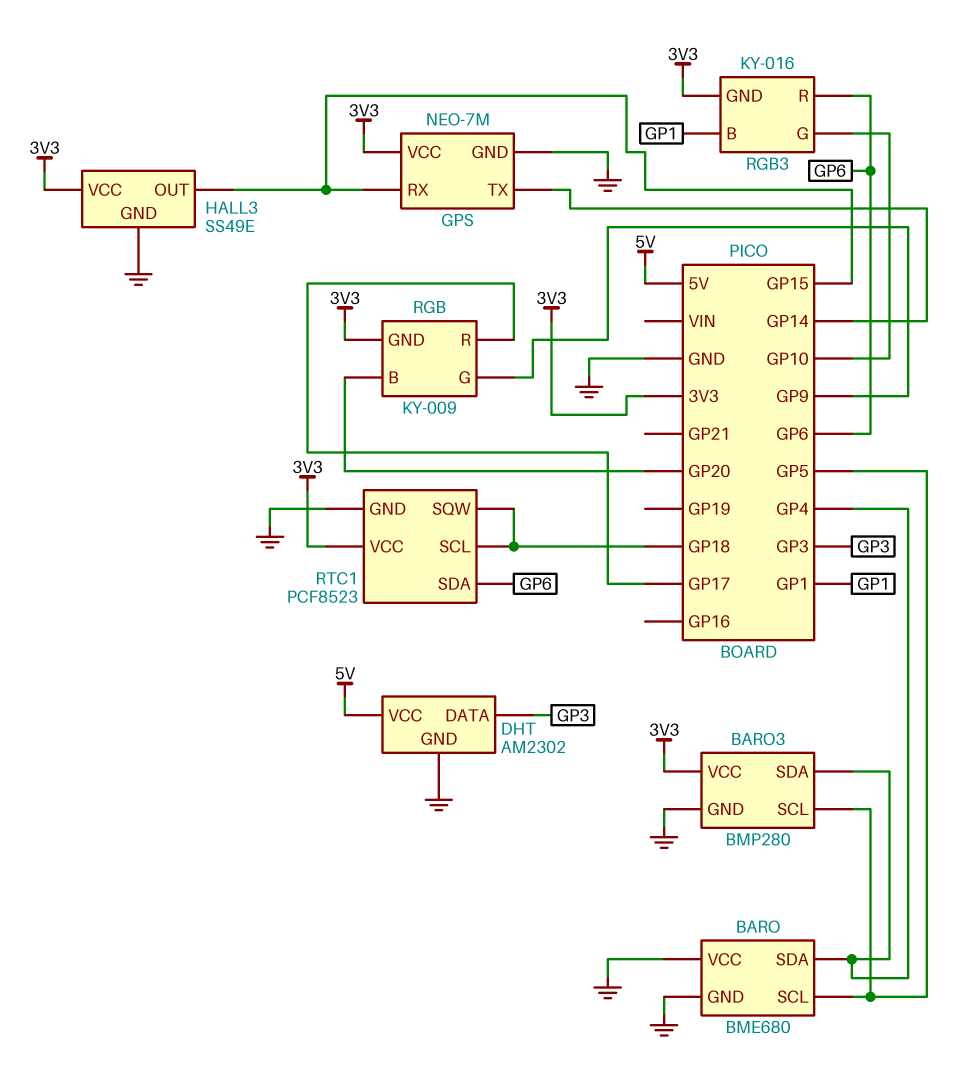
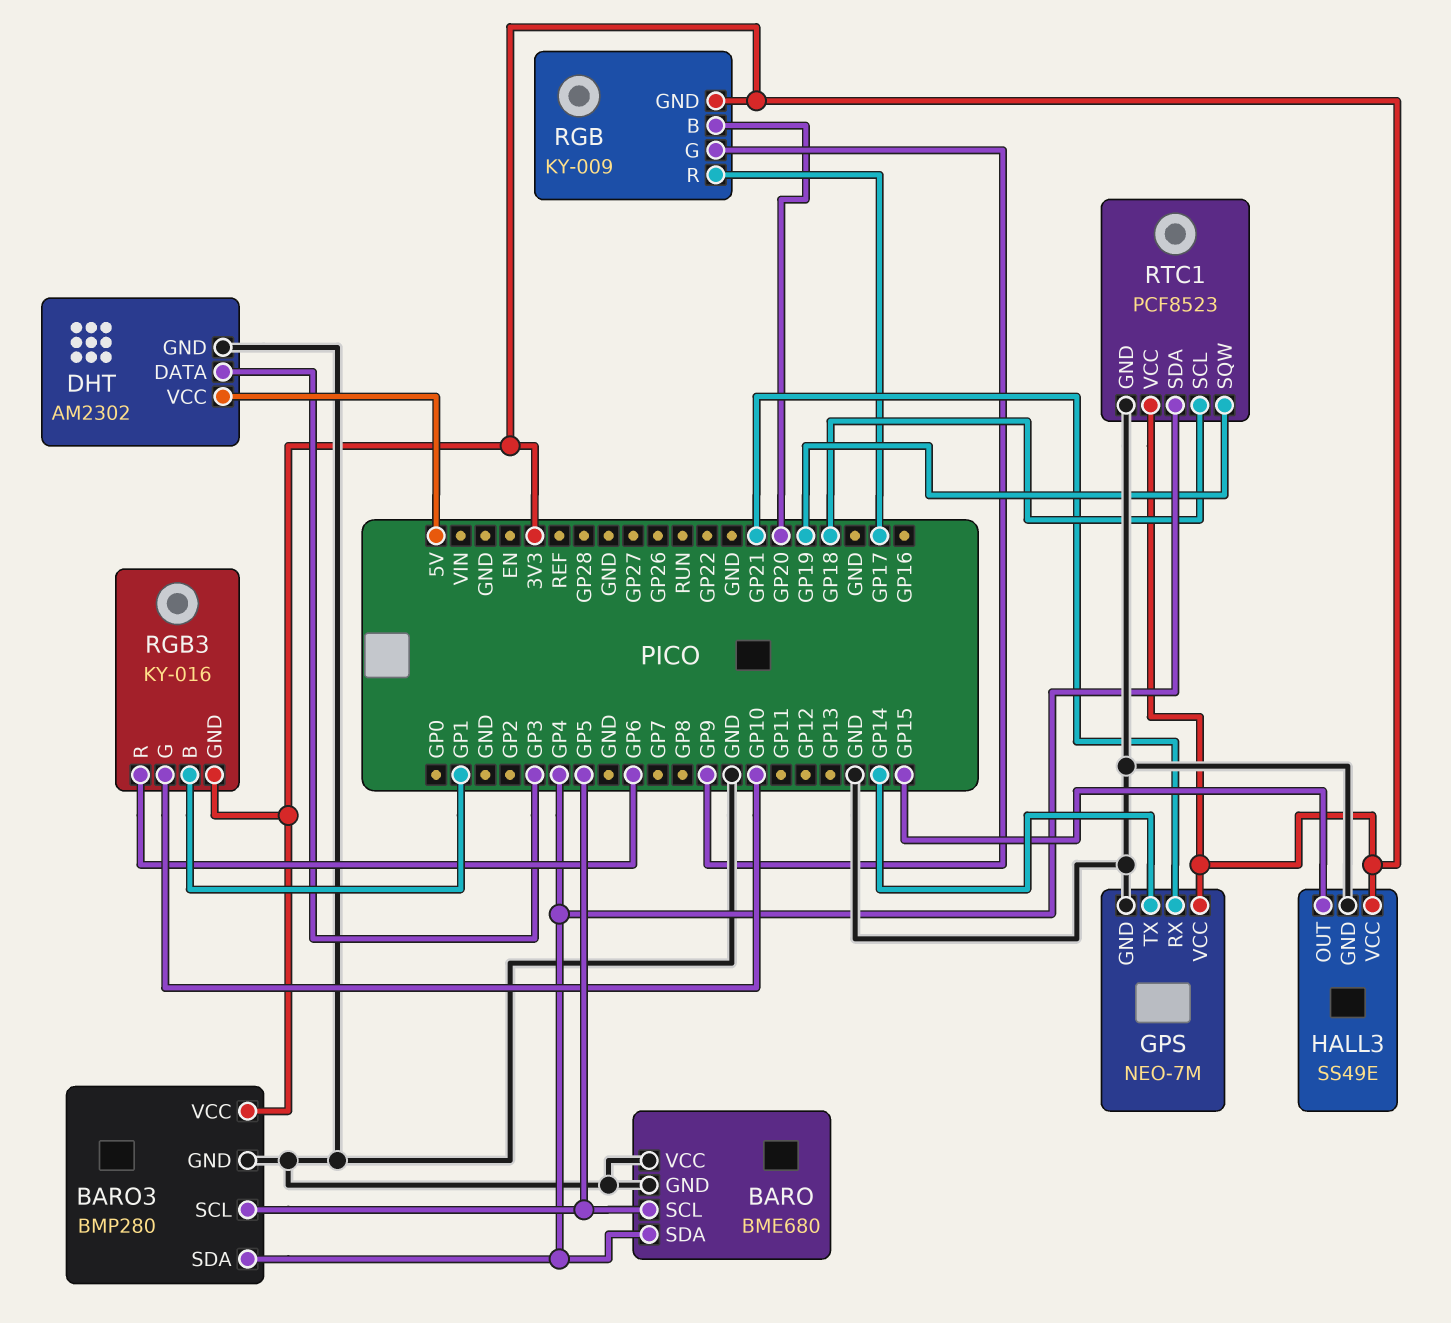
GPS pin RX: GP15 -> GP21
RTC1 pin SDA: GP6 -> GP4
RTC1 pin SQW: GP18 -> GP19

